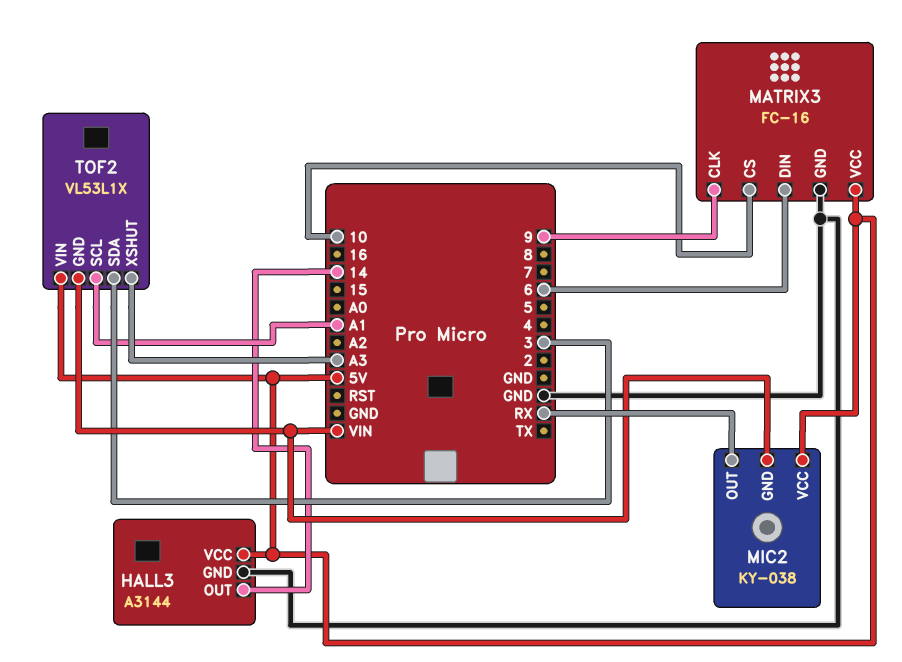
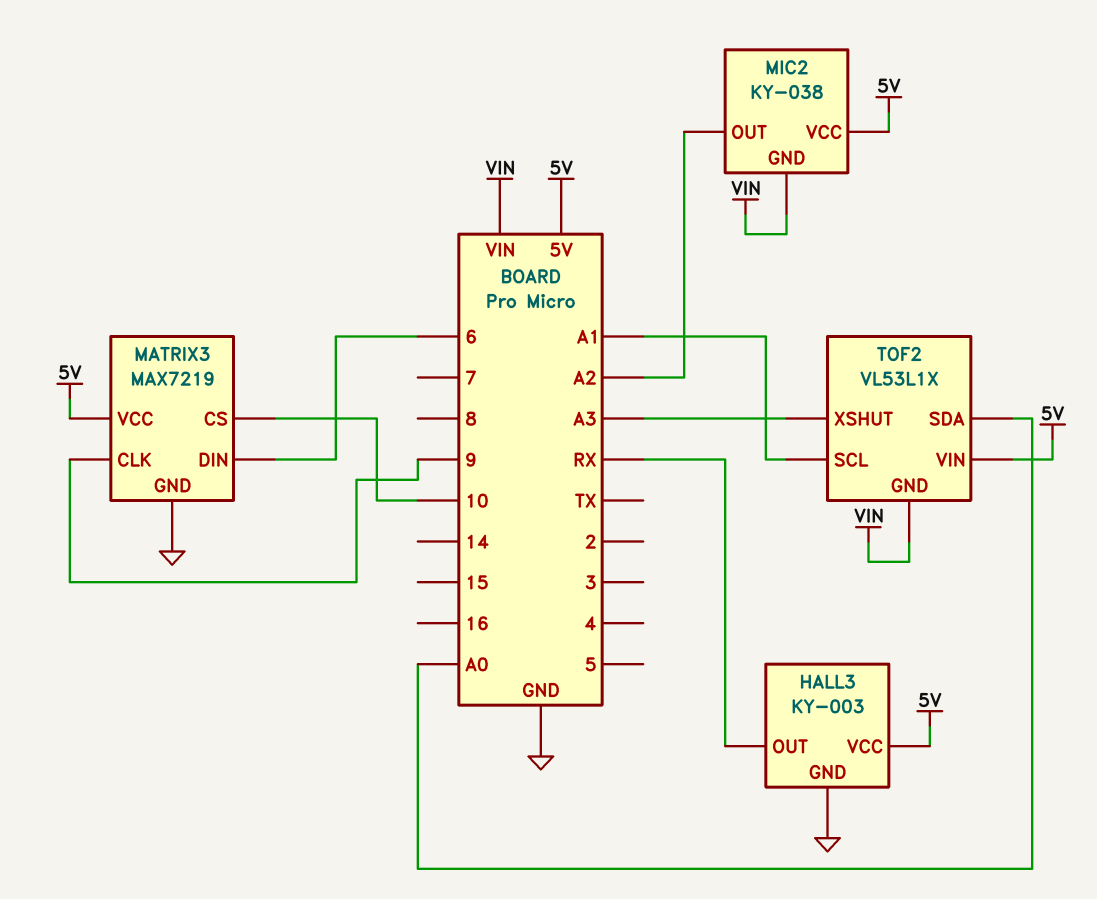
HALL3: A3144 -> KY-003
HALL3 pin OUT: 14 -> RX
MATRIX3: FC-16 -> MAX7219
MIC2 pin OUT: RX -> A2
TOF2 pin SDA: 3 -> A0

